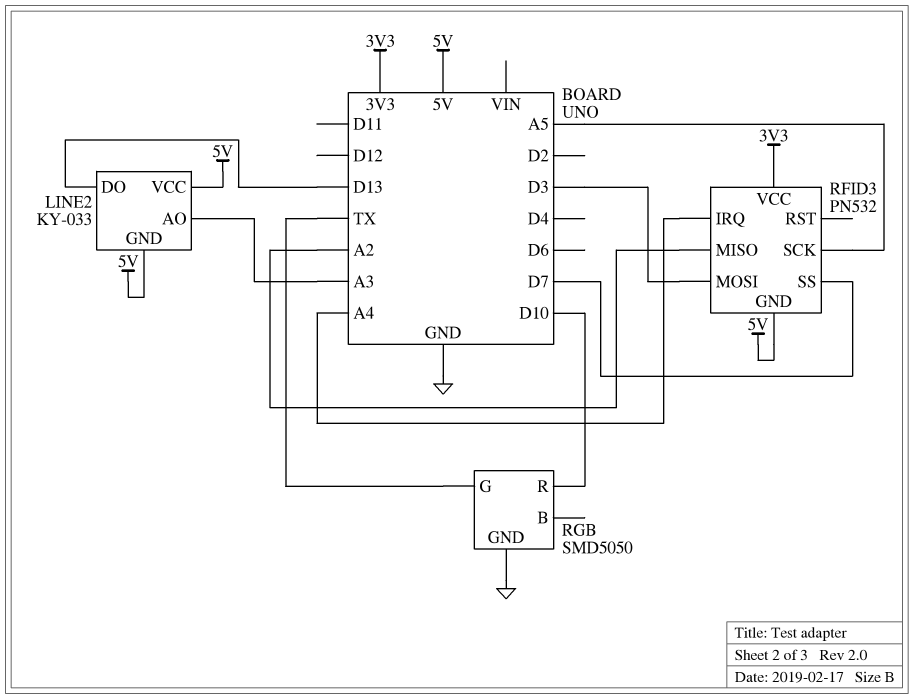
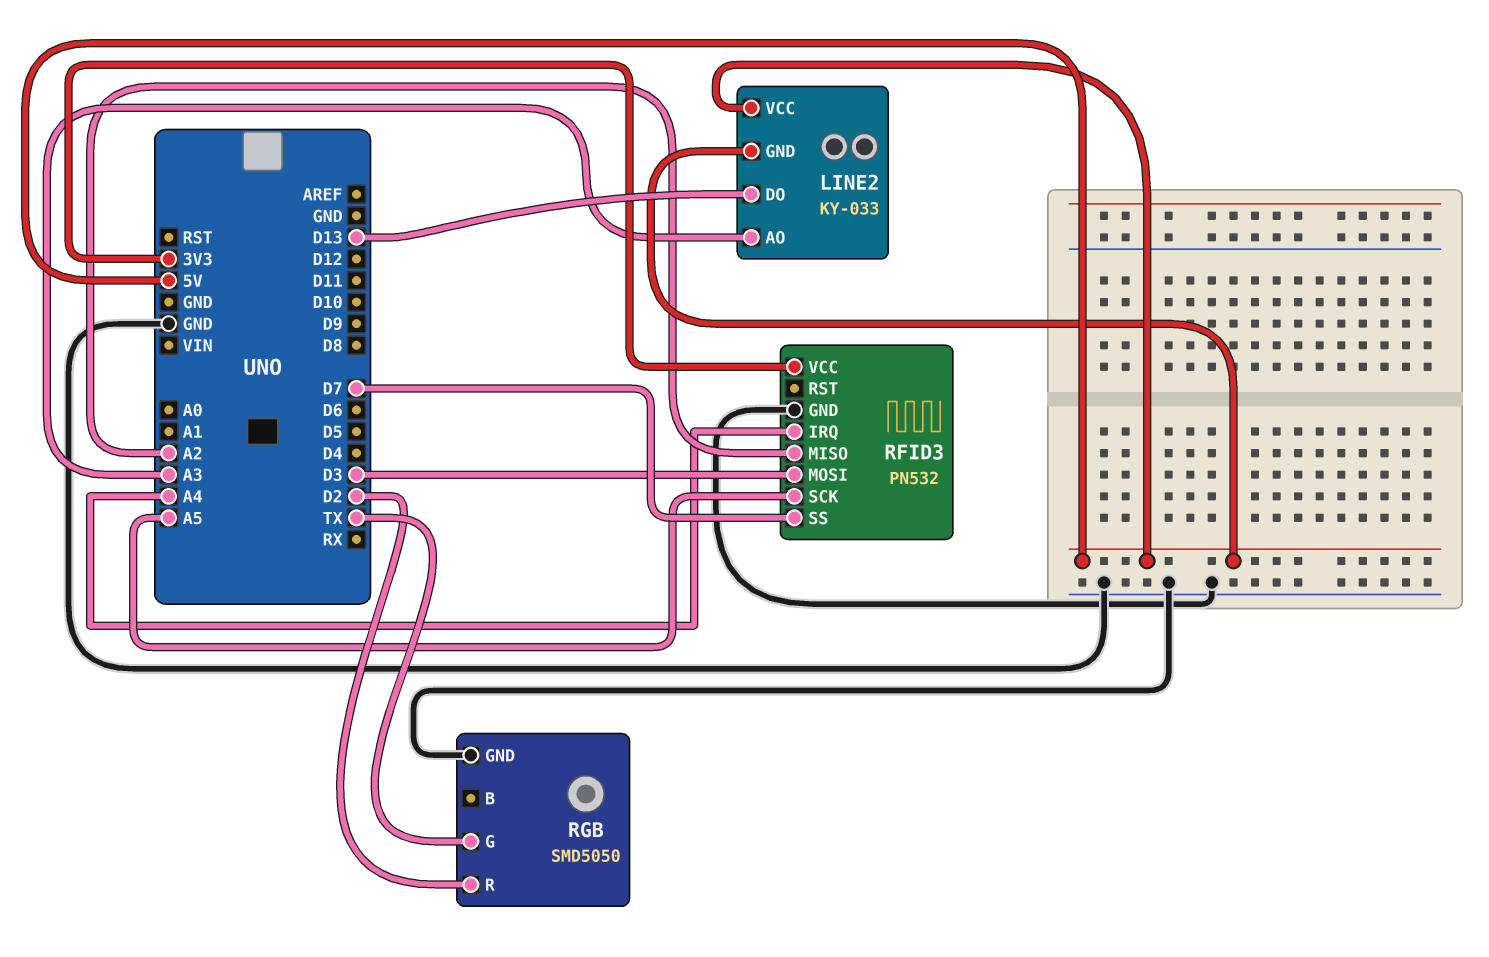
RFID3 pin GND: 5V -> GND
RGB pin R: D10 -> D2

